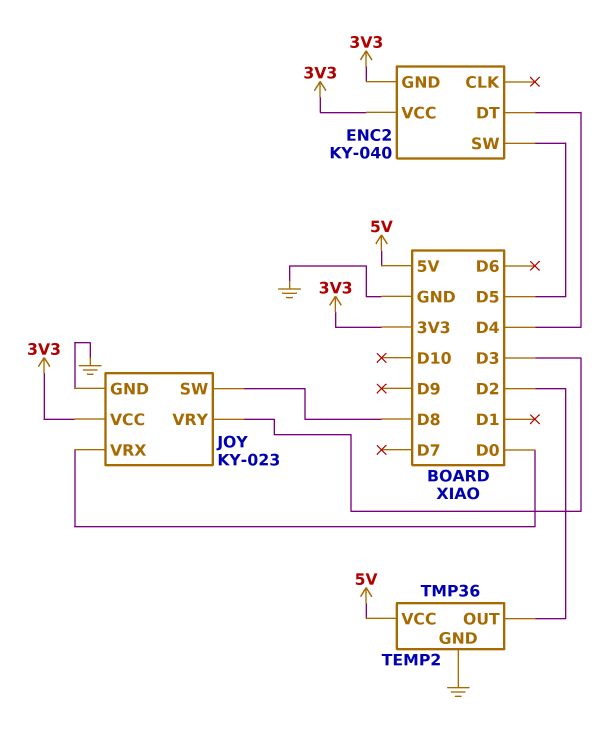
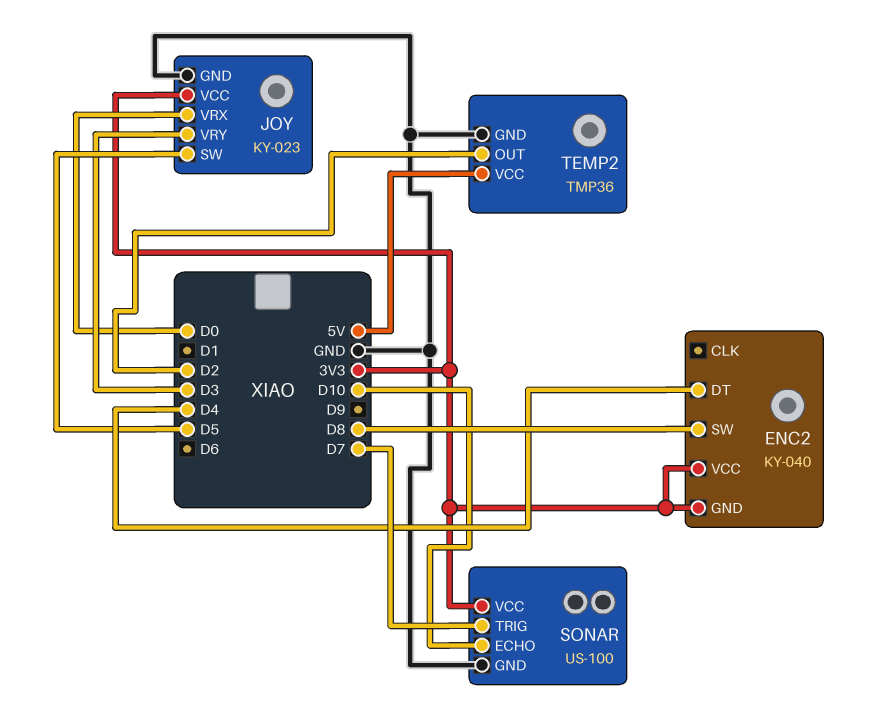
ENC2 pin SW: D5 -> D8
JOY pin SW: D8 -> D5
SONAR: none -> US-100
SONAR pin ECHO: none -> D10
SONAR pin GND: none -> GND
SONAR pin TRIG: none -> D7
SONAR pin VCC: none -> 3V3

